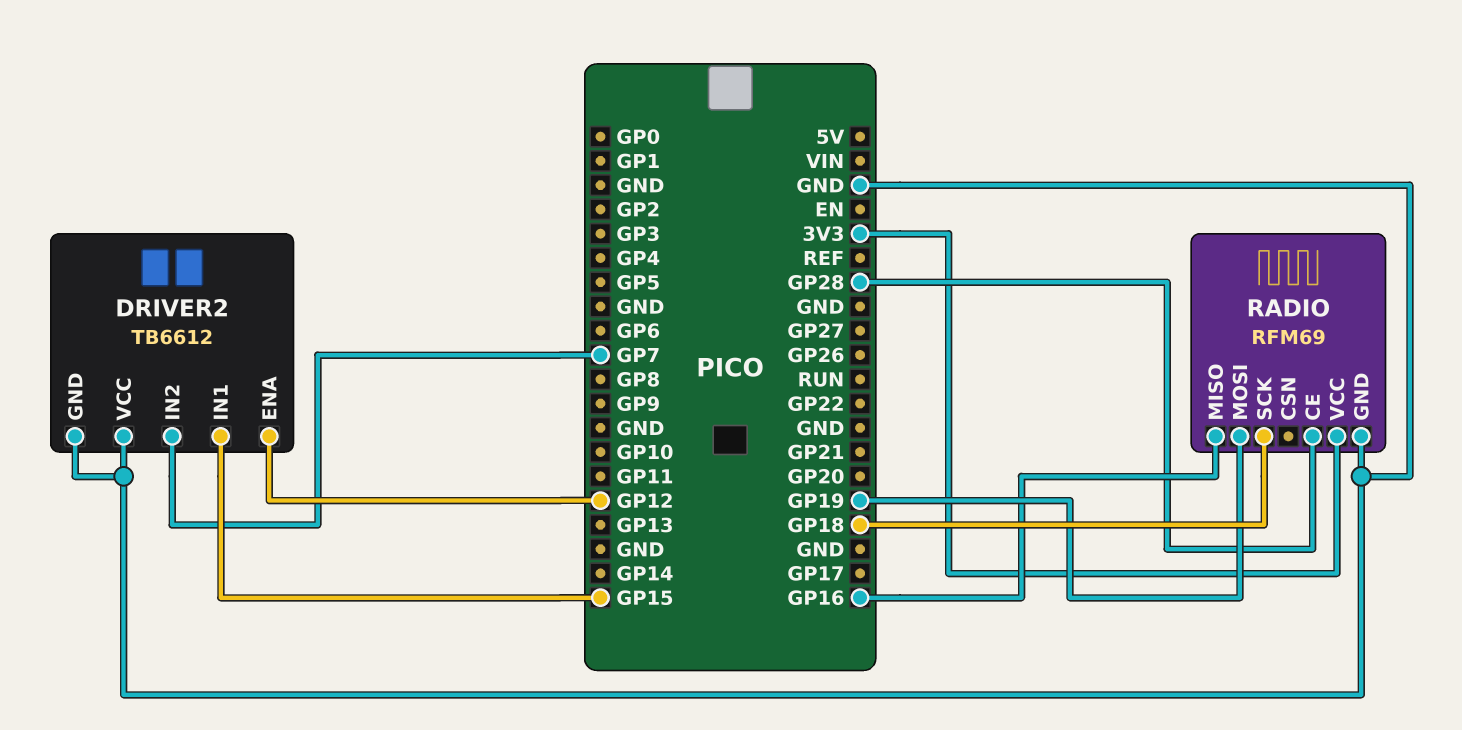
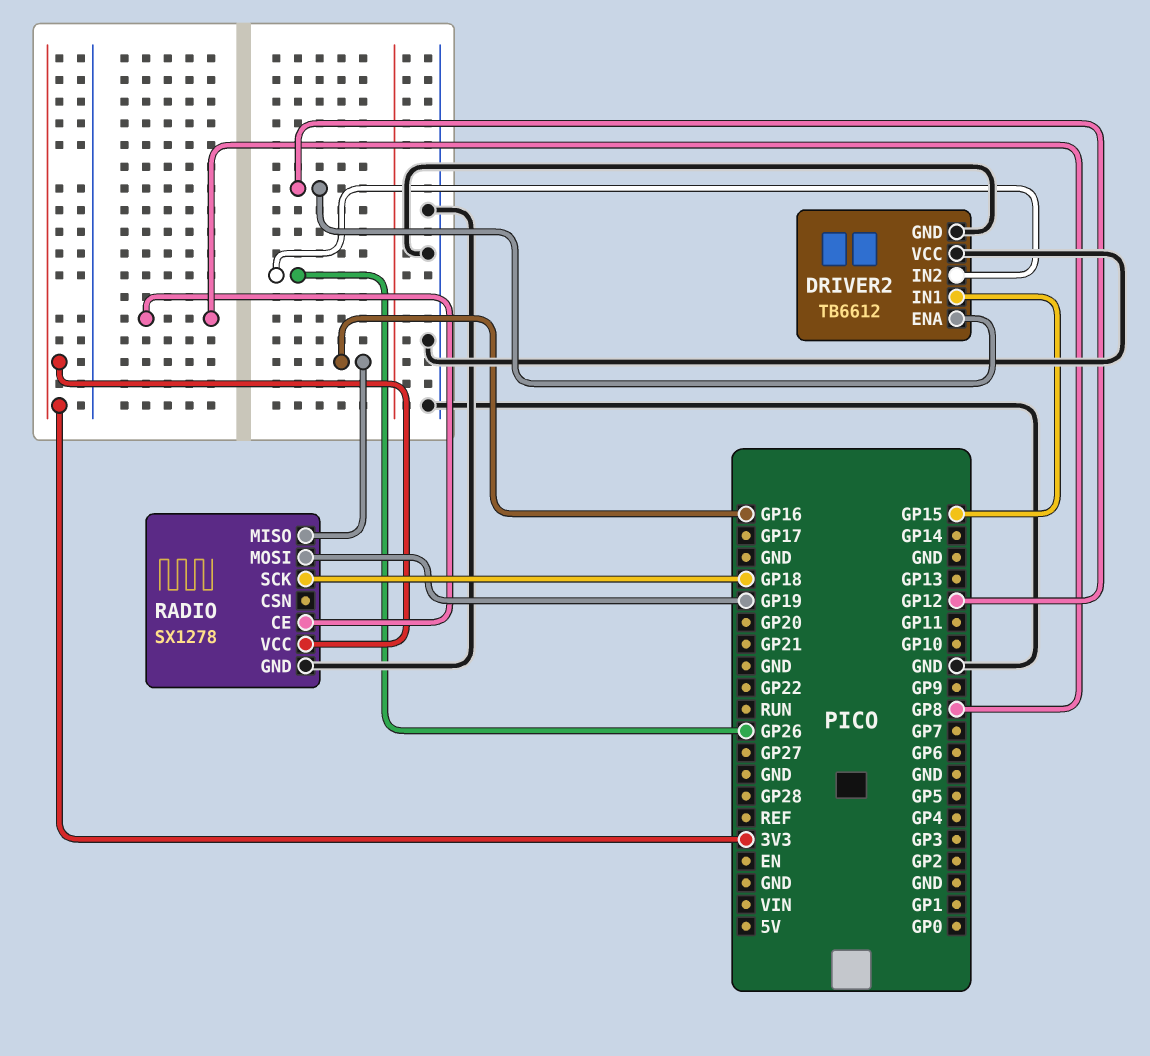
DRIVER2 pin IN2: GP7 -> GP26
RADIO: RFM69 -> SX1278
RADIO pin CE: GP28 -> GP8

